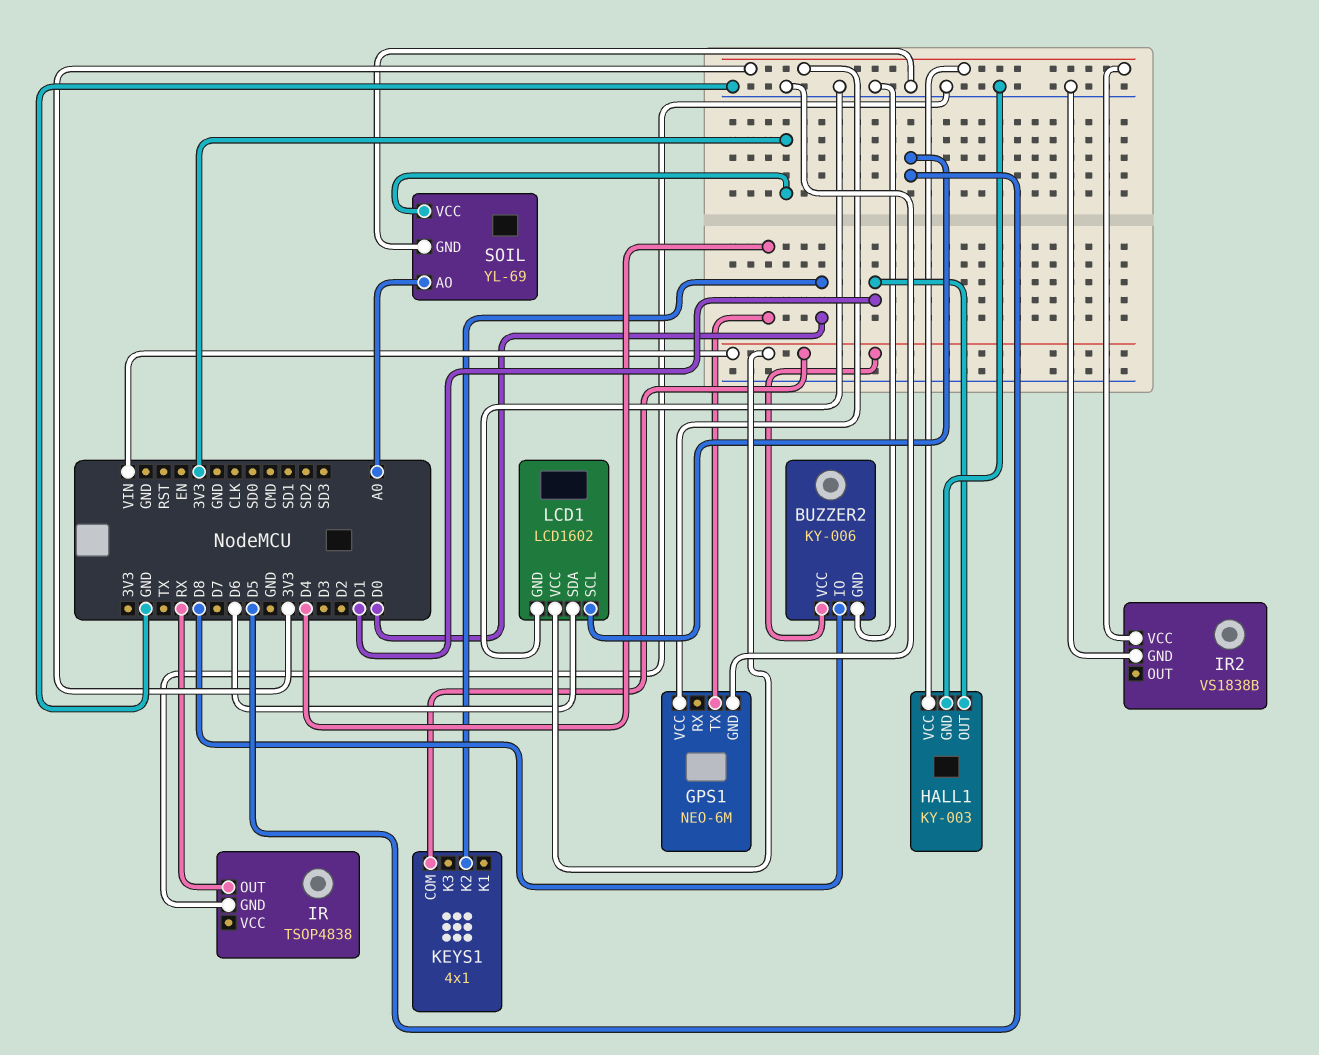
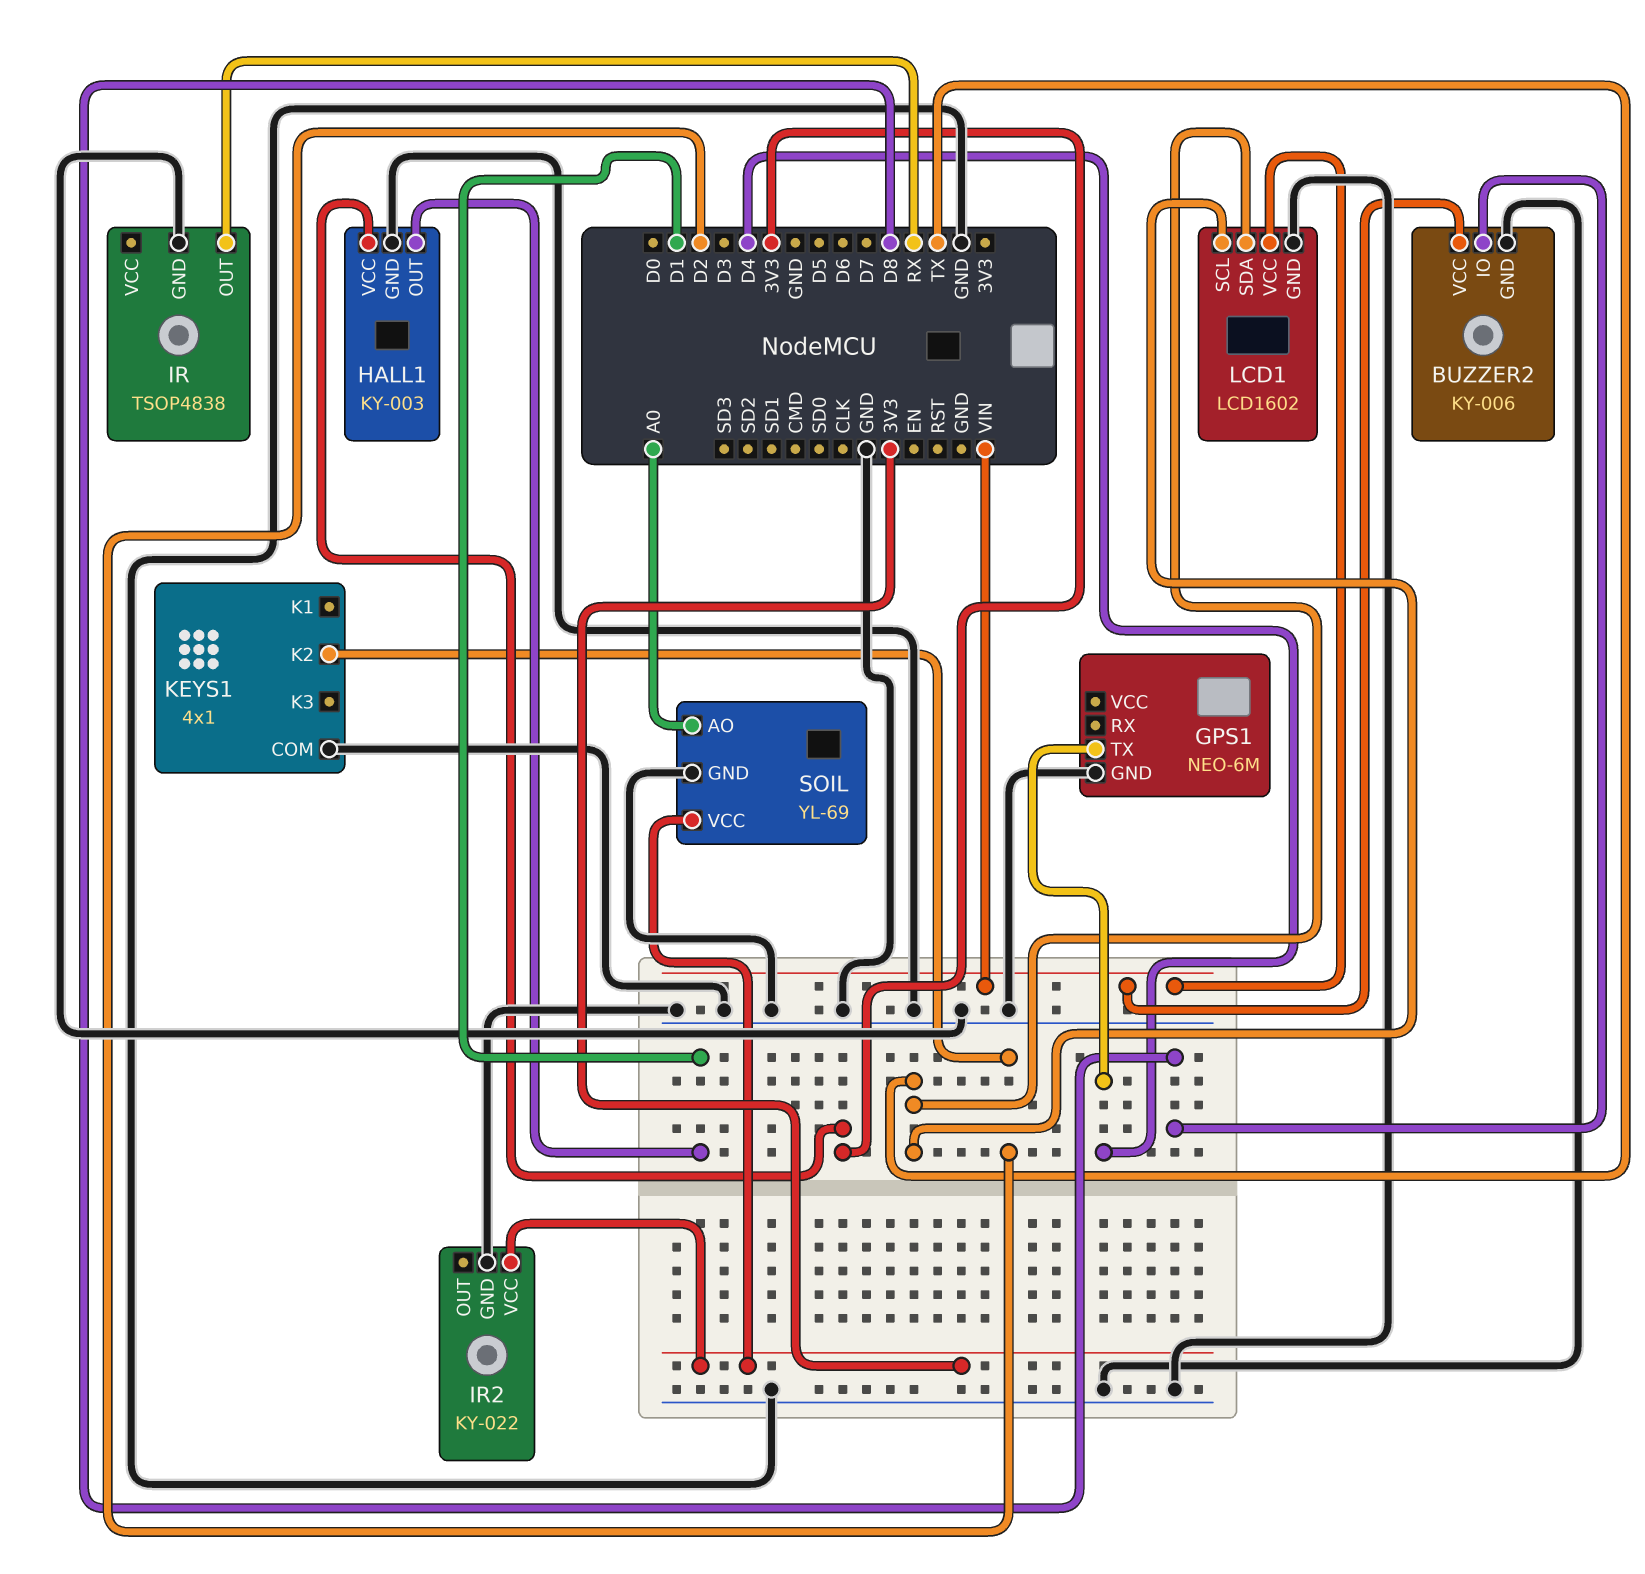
GPS1 pin VCC: 3V3 -> none
IR2: VS1838B -> KY-022
KEYS1 pin COM: VIN -> GND
KEYS1 pin K2: D0 -> D2
LCD1 pin SCL: D5 -> TX
LCD1 pin SDA: D6 -> TX

